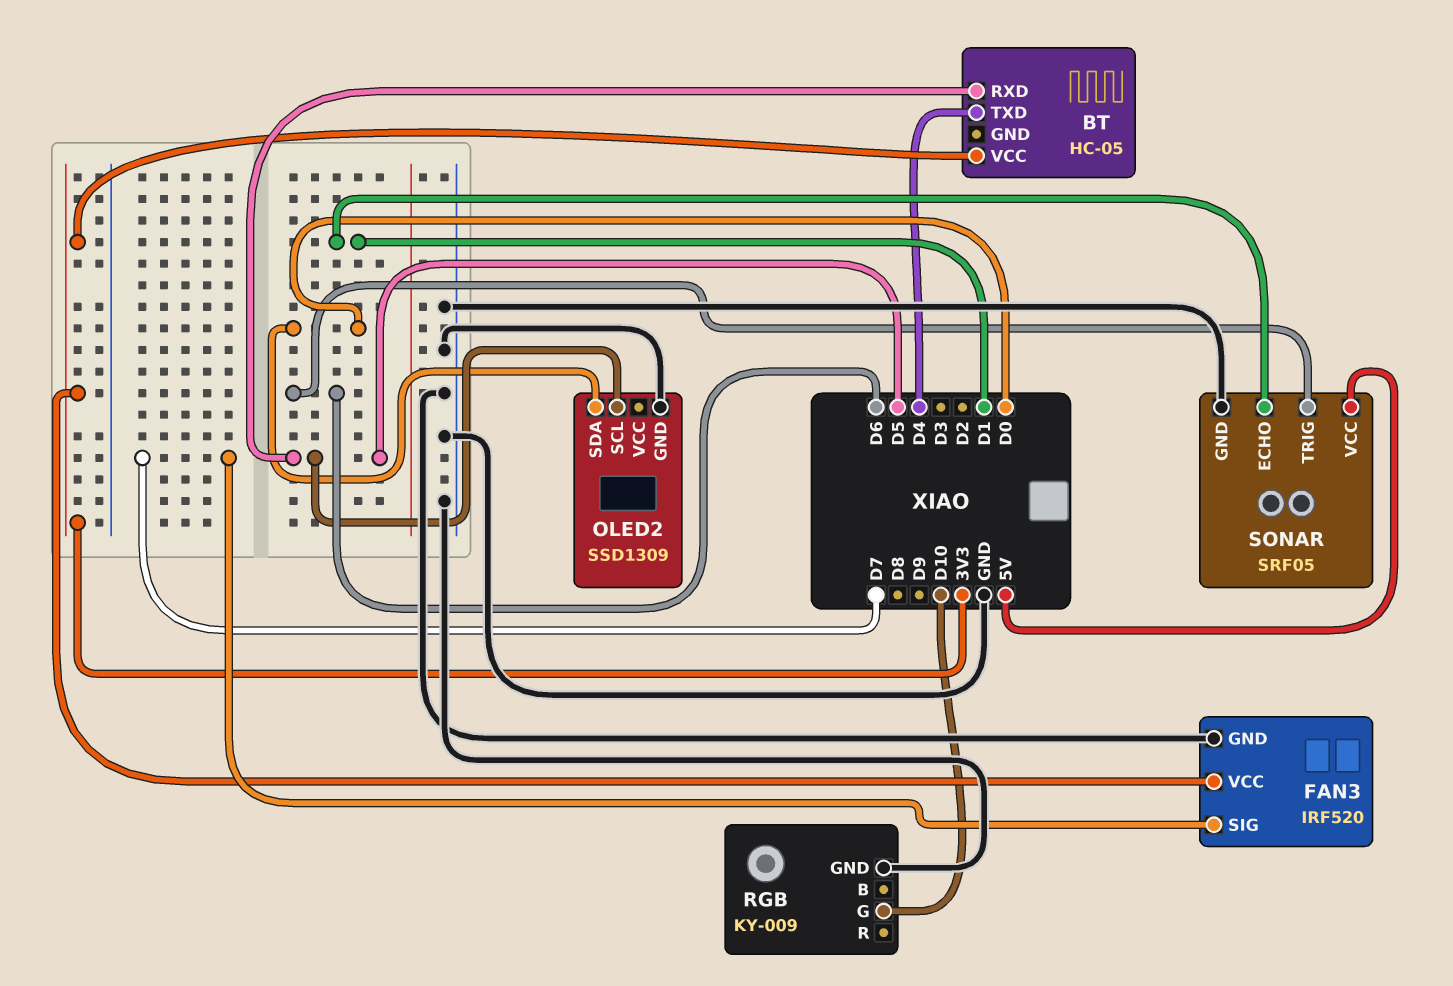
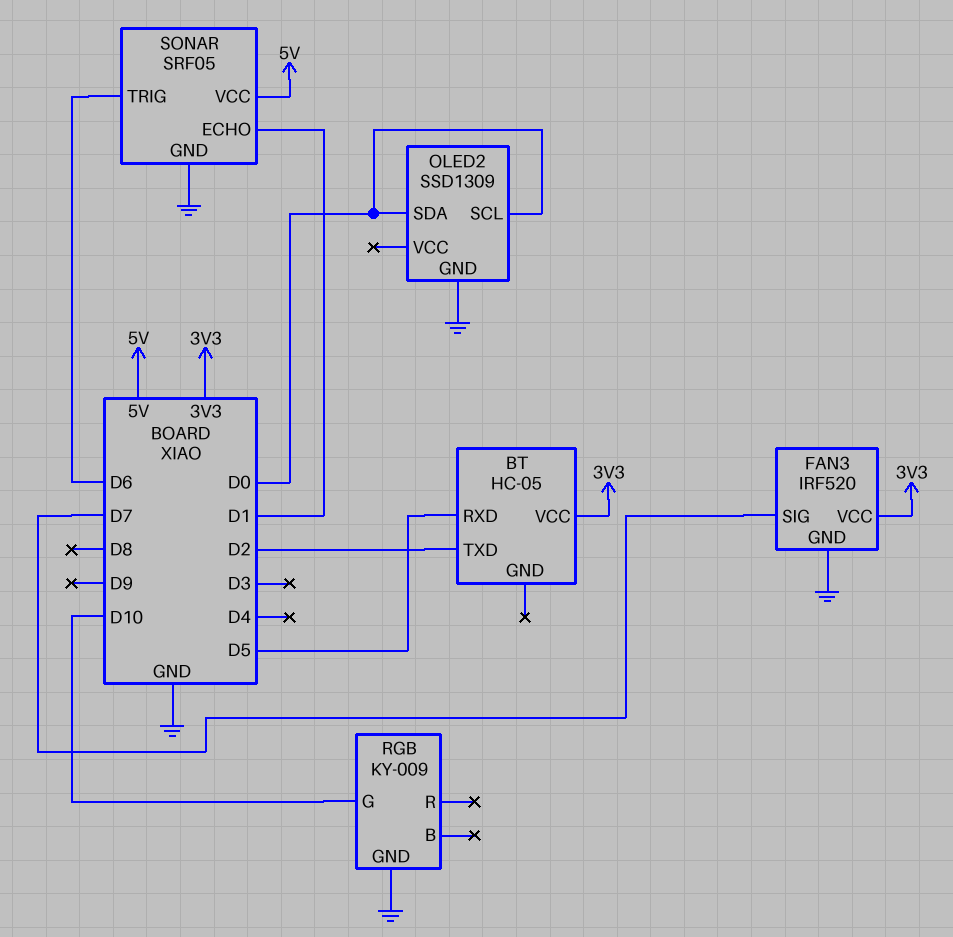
BT pin TXD: D4 -> D2
OLED2 pin SCL: D5 -> D0

